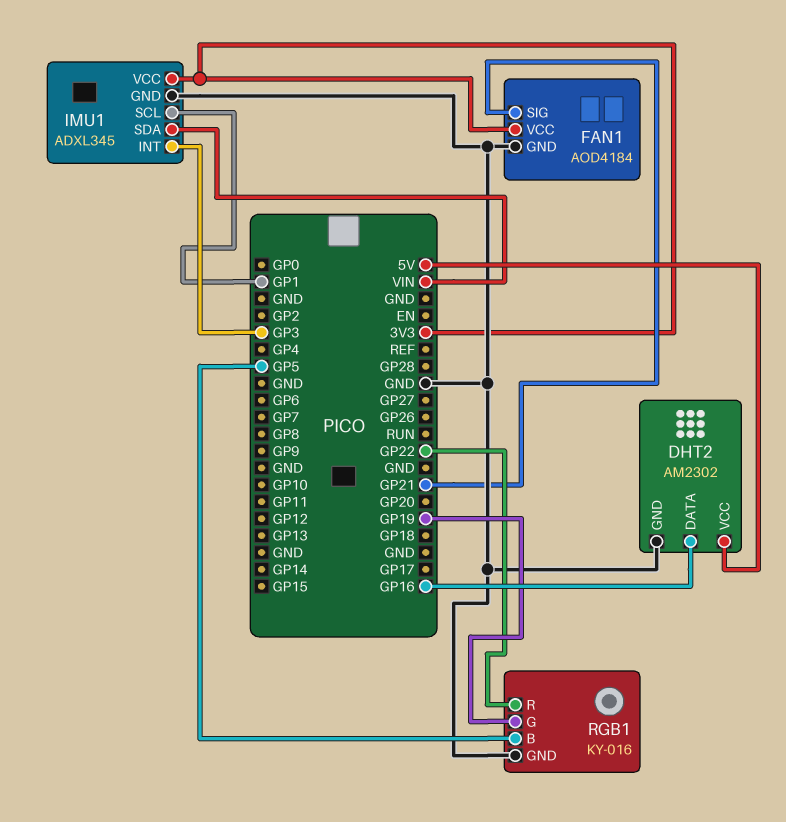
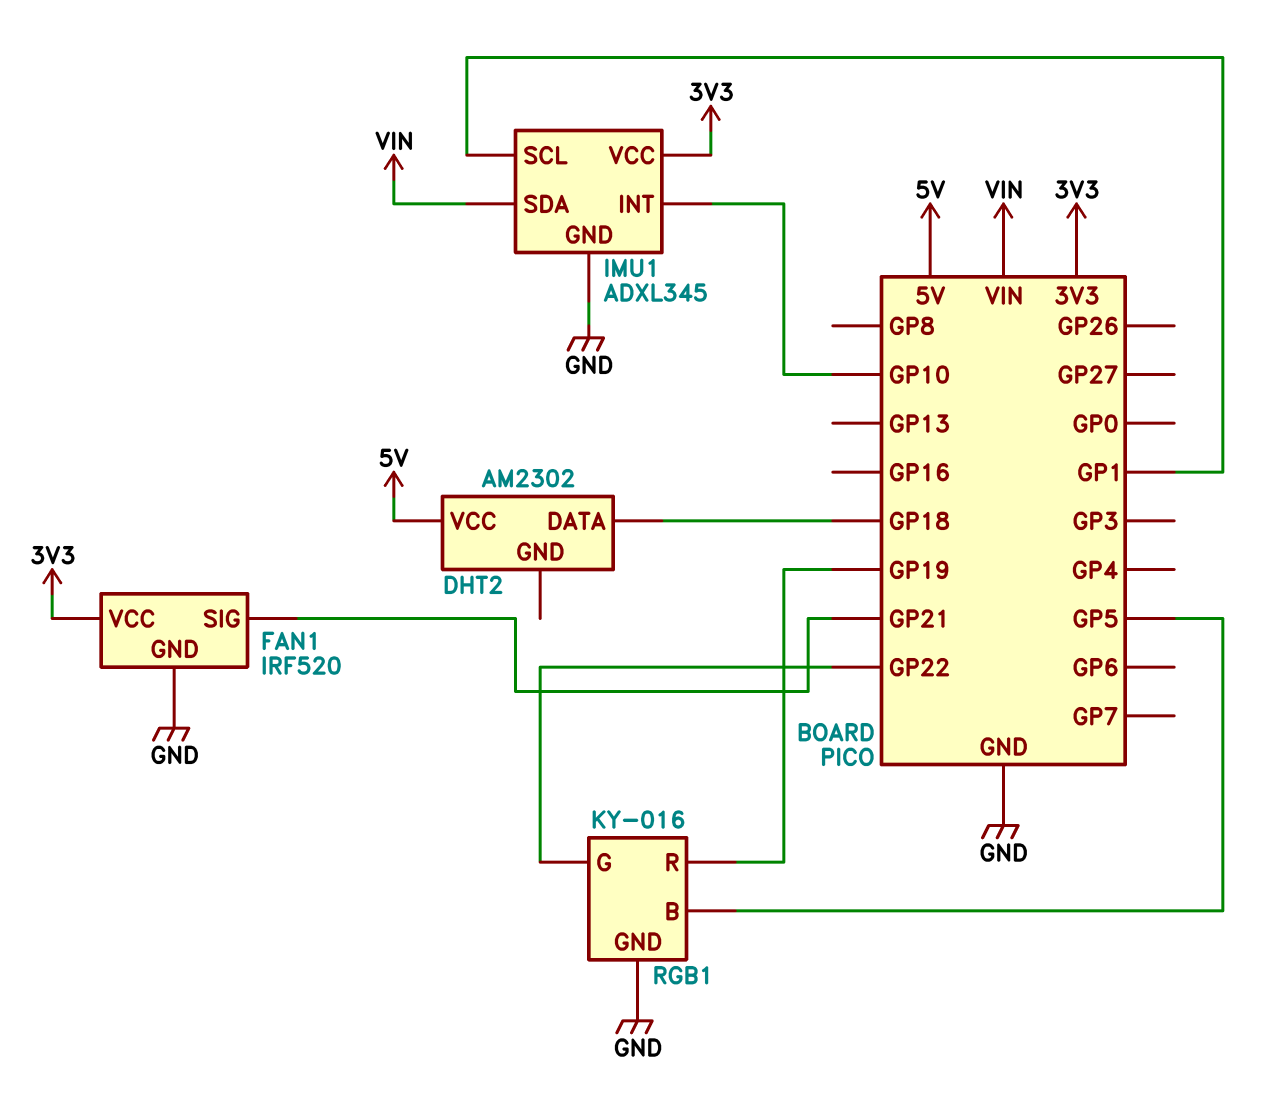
DHT2 pin DATA: GP16 -> GP18
DHT2 pin GND: GND -> none
FAN1: AOD4184 -> IRF520
IMU1 pin INT: GP3 -> GP10
RGB1 pin G: GP19 -> GP22
RGB1 pin R: GP22 -> GP19

